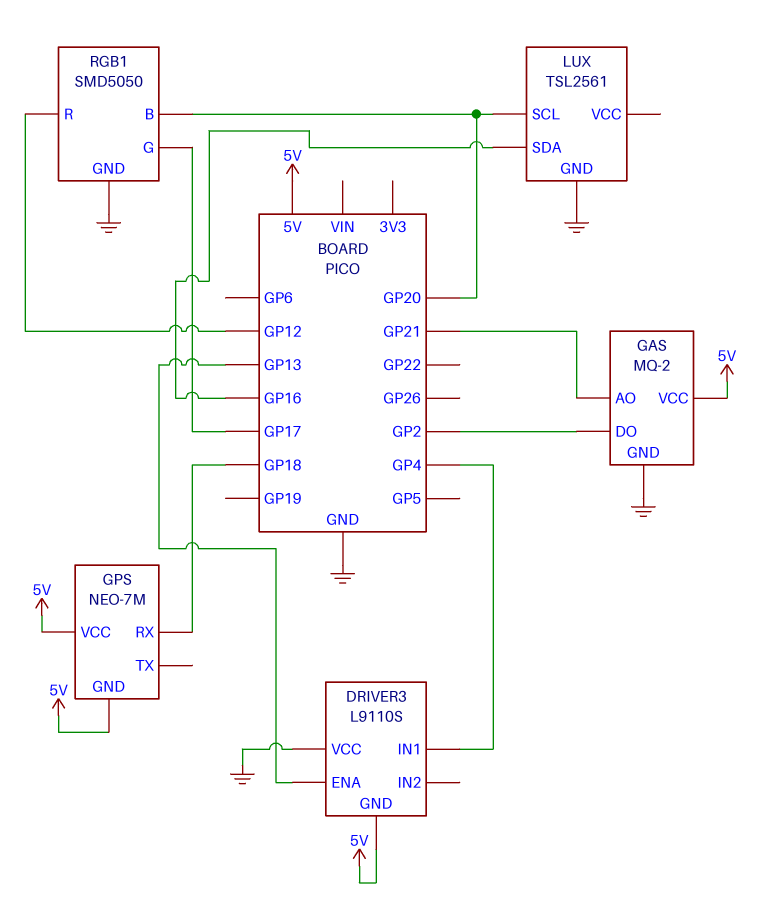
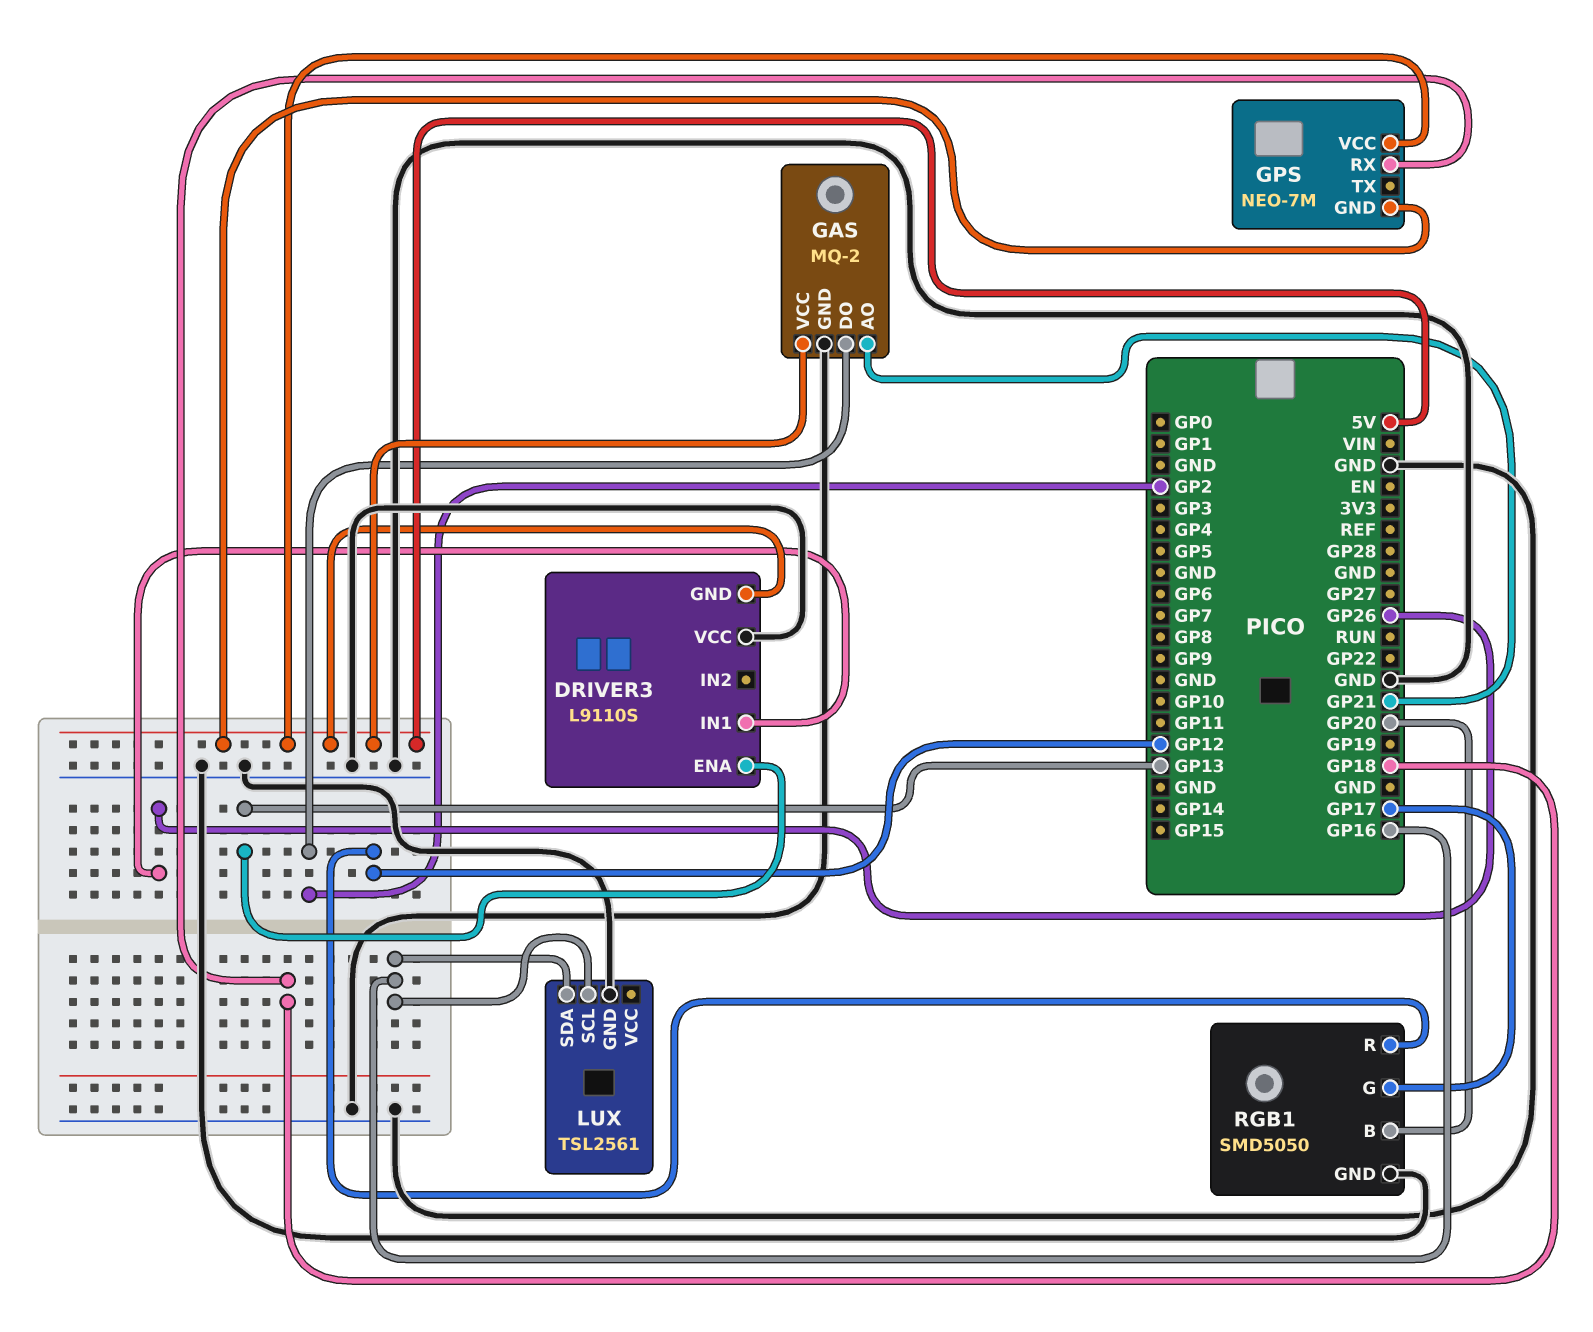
DRIVER3 pin IN1: GP4 -> GP26
LUX pin SCL: GP20 -> GP16

